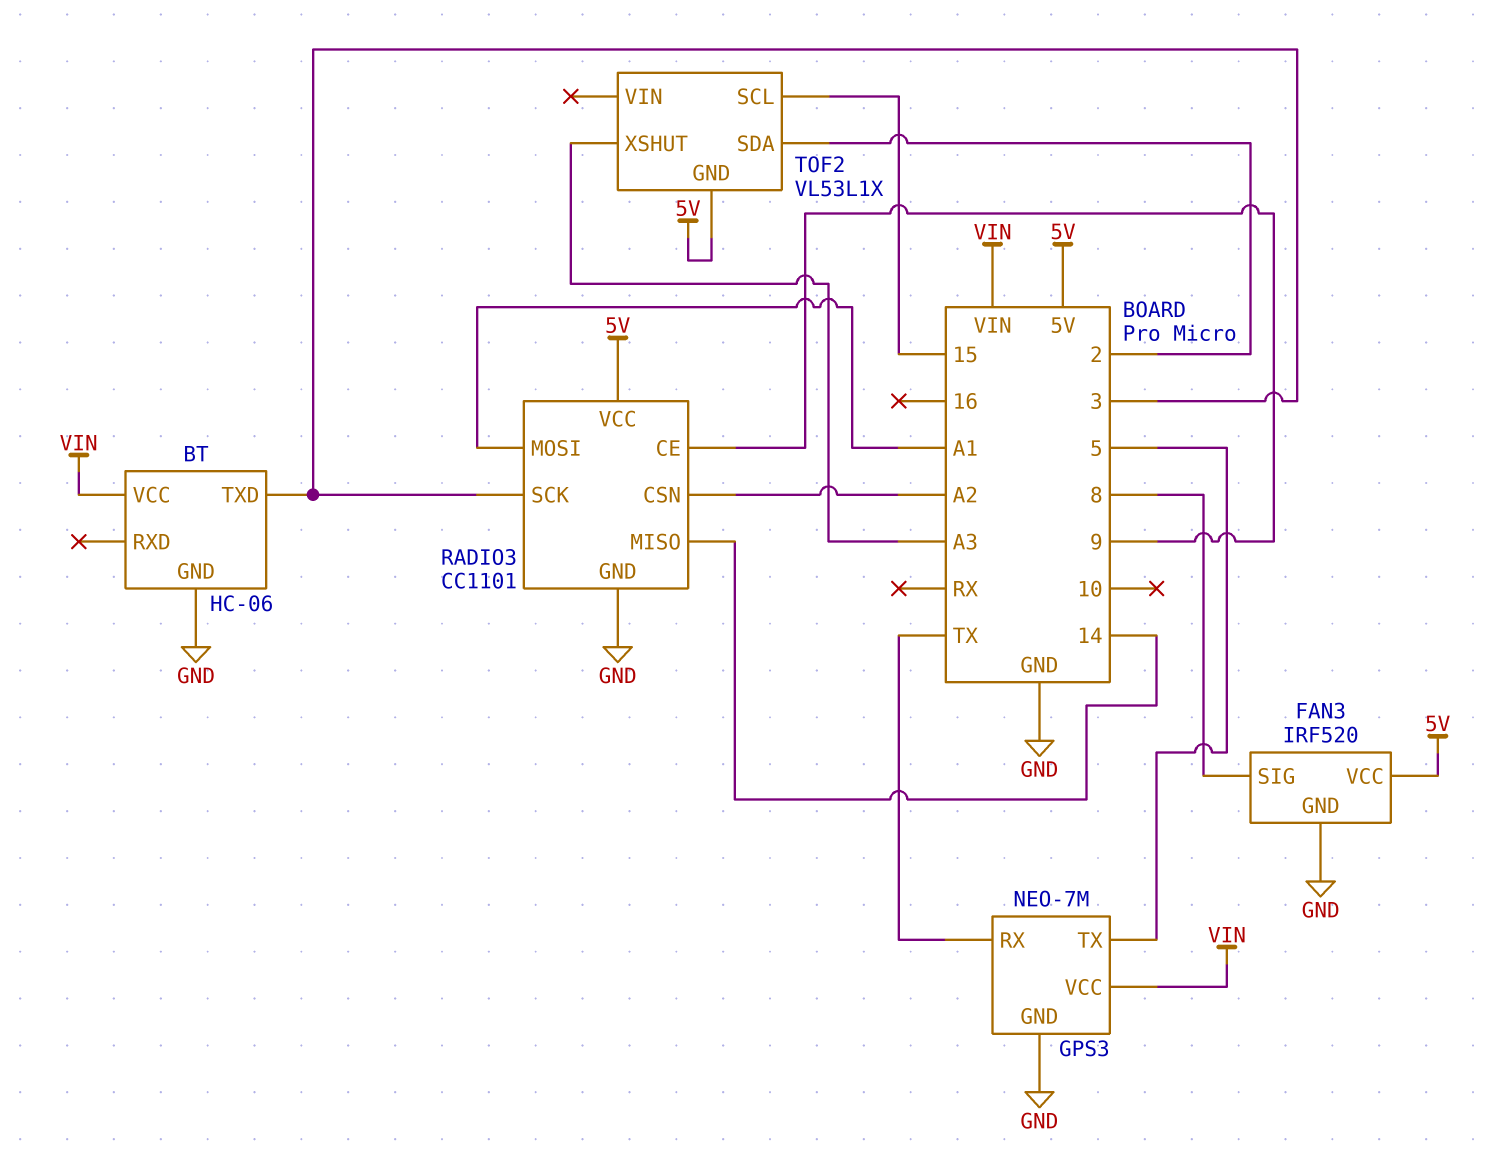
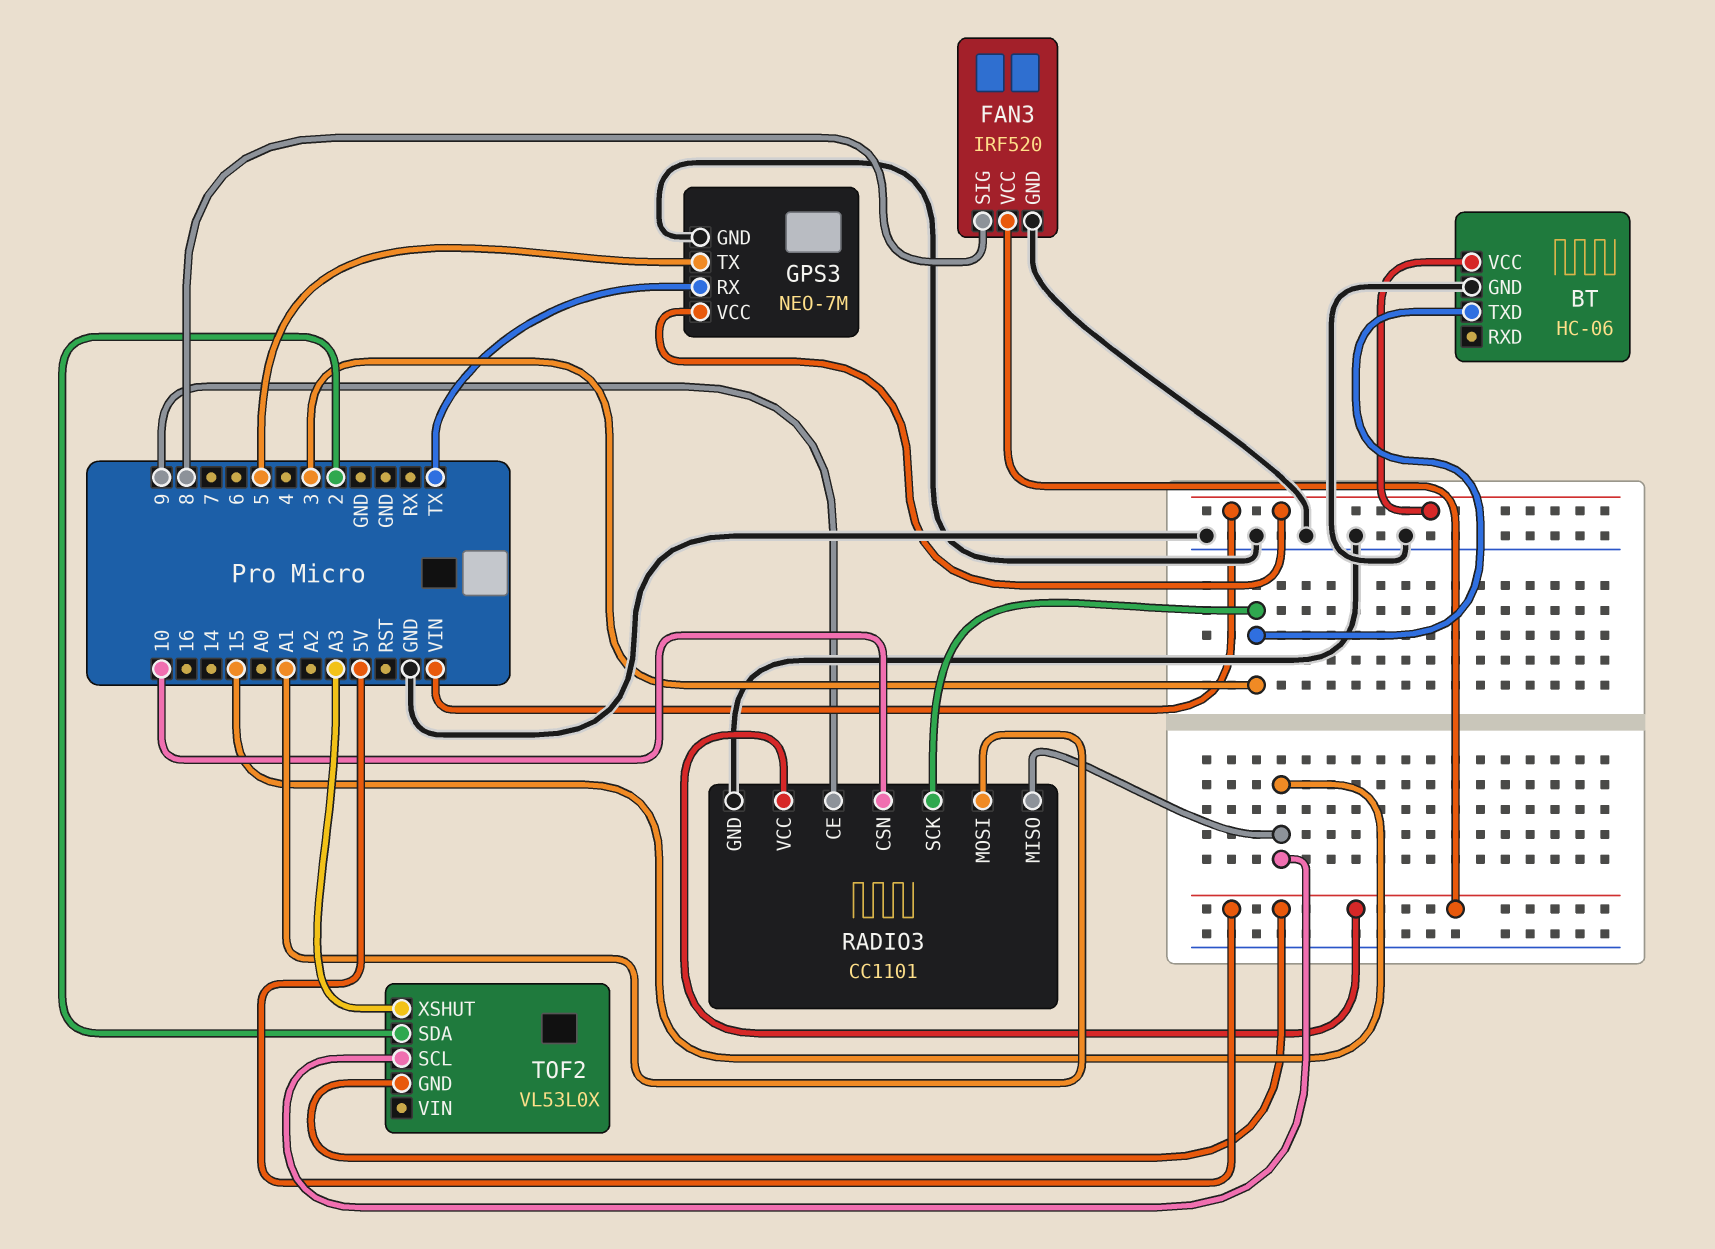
RADIO3 pin CSN: A2 -> 10
RADIO3 pin MISO: 14 -> 15
TOF2: VL53L1X -> VL53L0X

